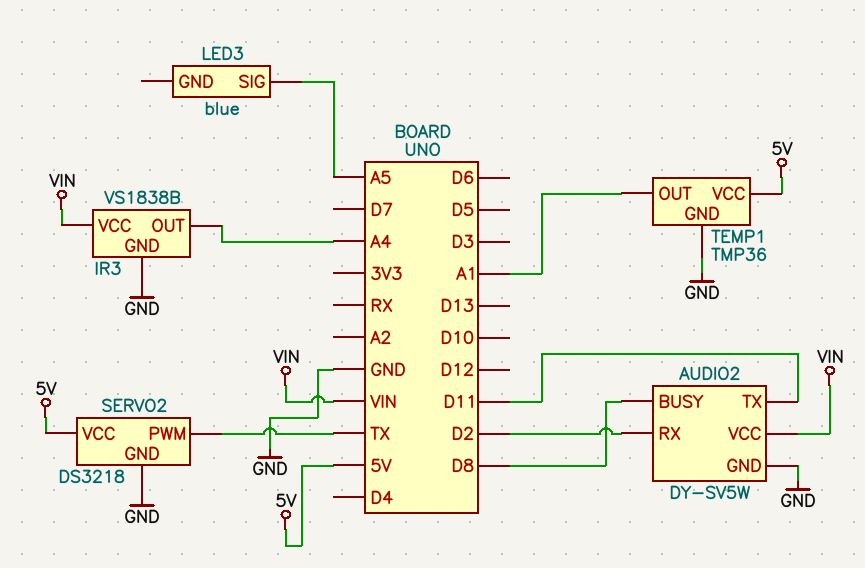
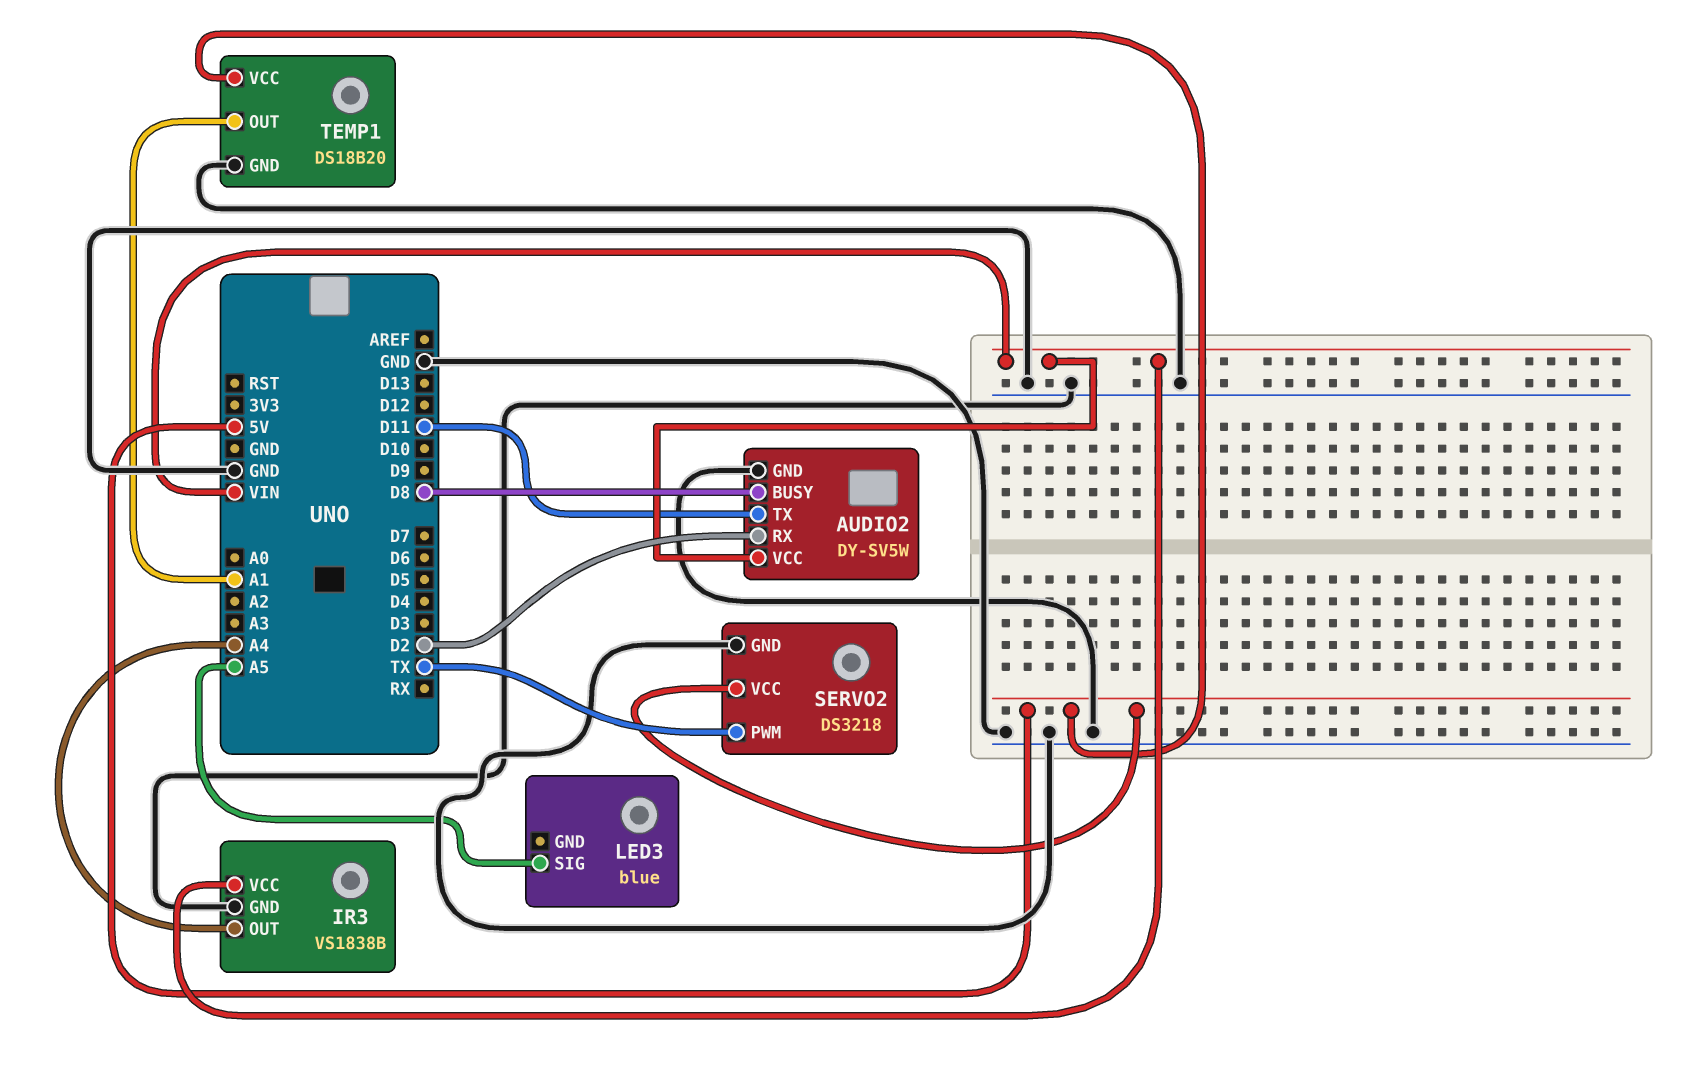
TEMP1: TMP36 -> DS18B20

